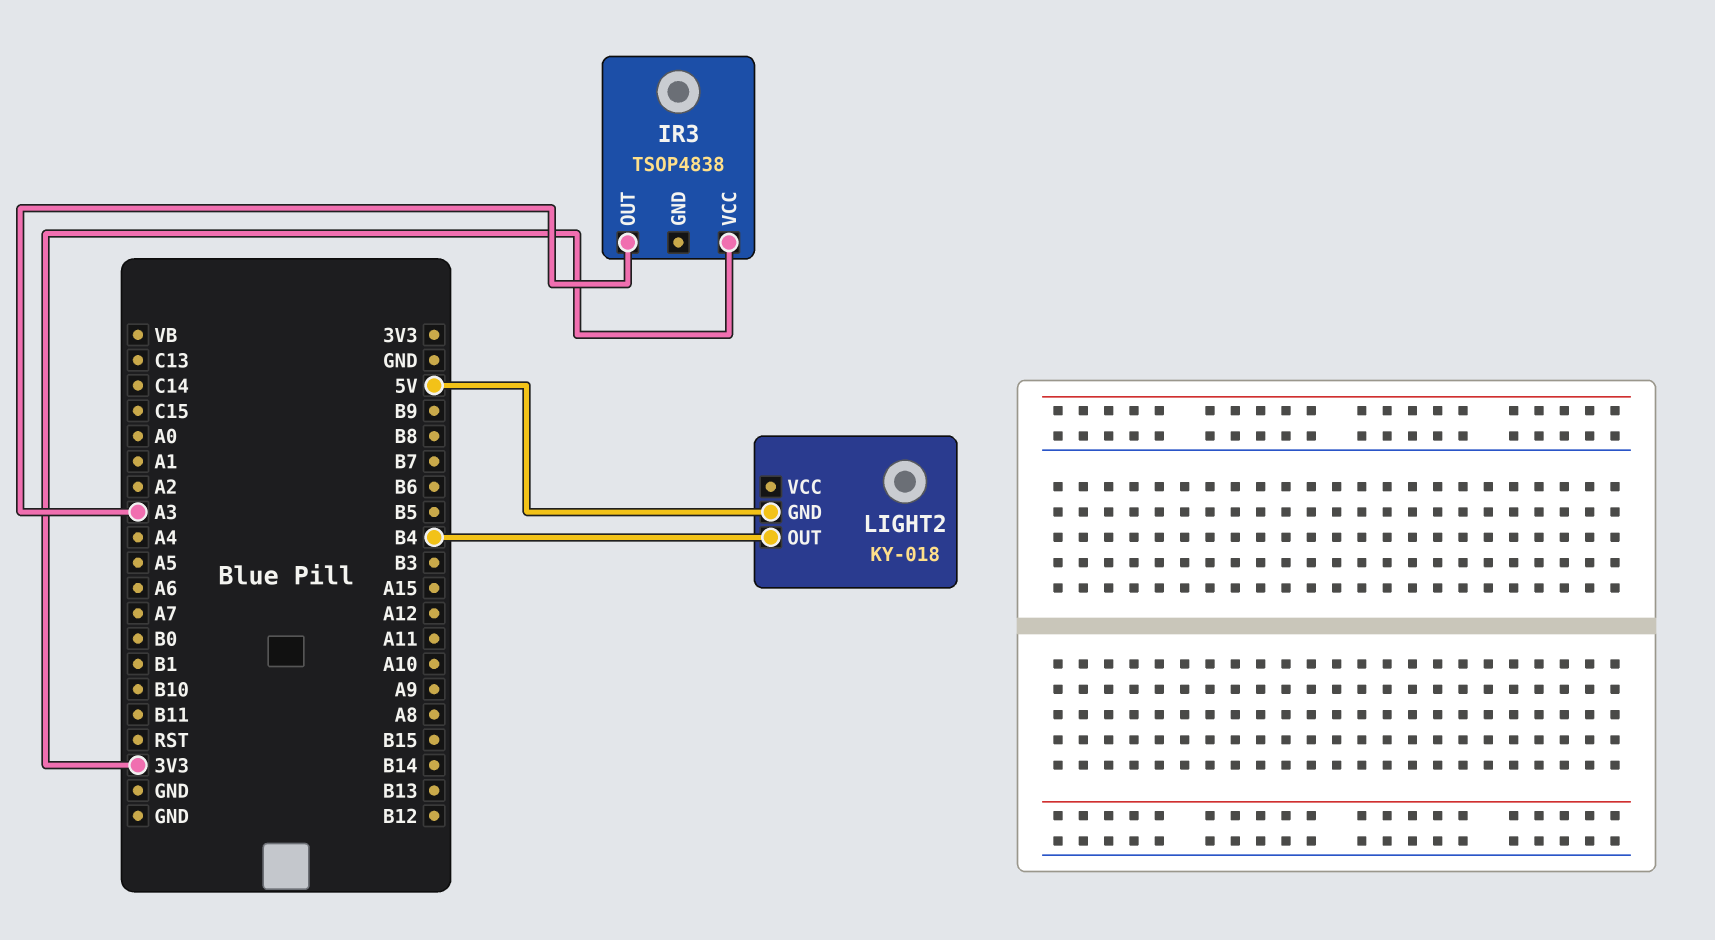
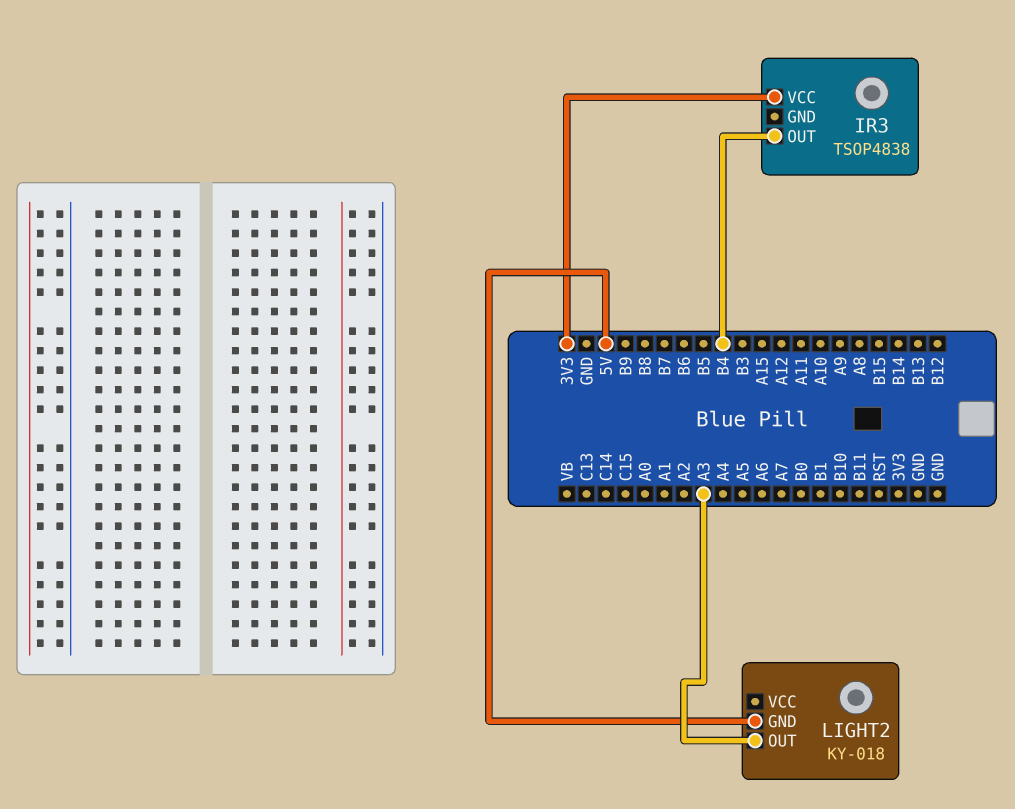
IR3 pin OUT: A3 -> B4
LIGHT2 pin OUT: B4 -> A3

